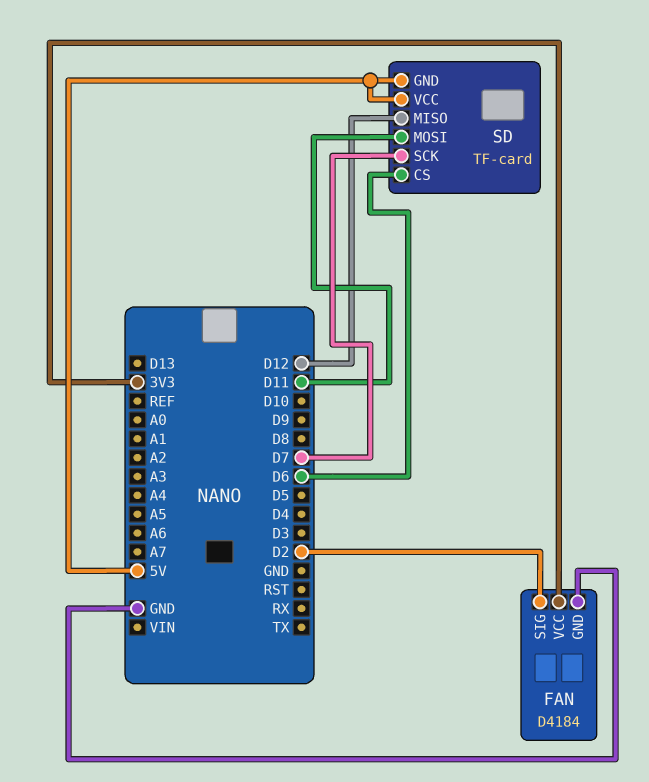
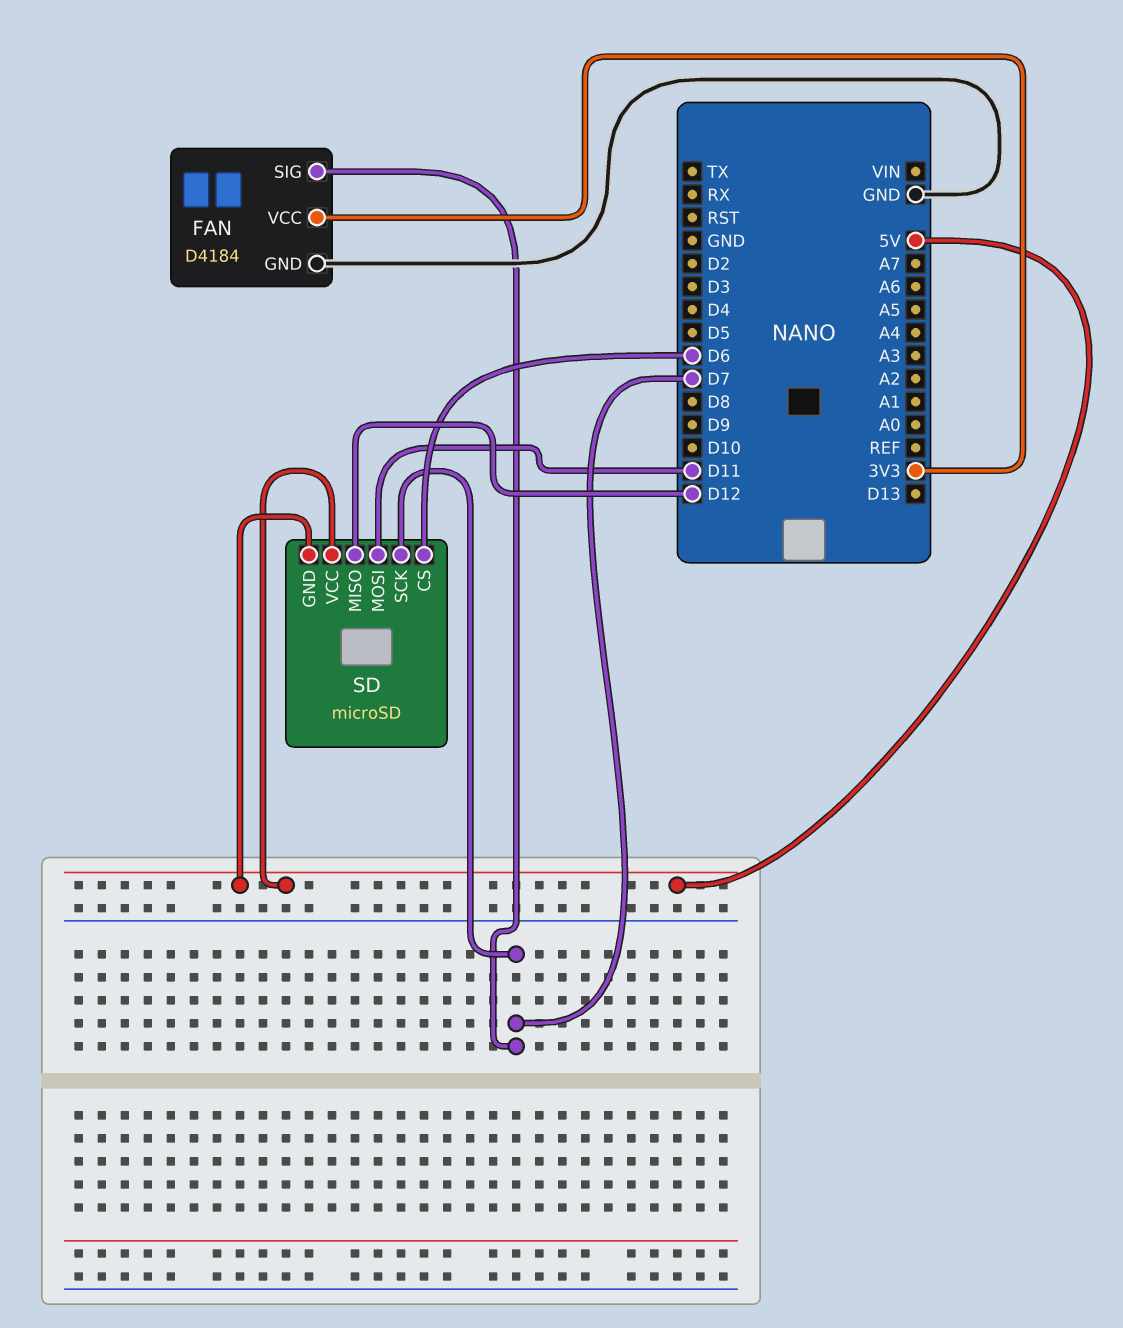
FAN pin SIG: D2 -> D7
SD: TF-card -> microSD

